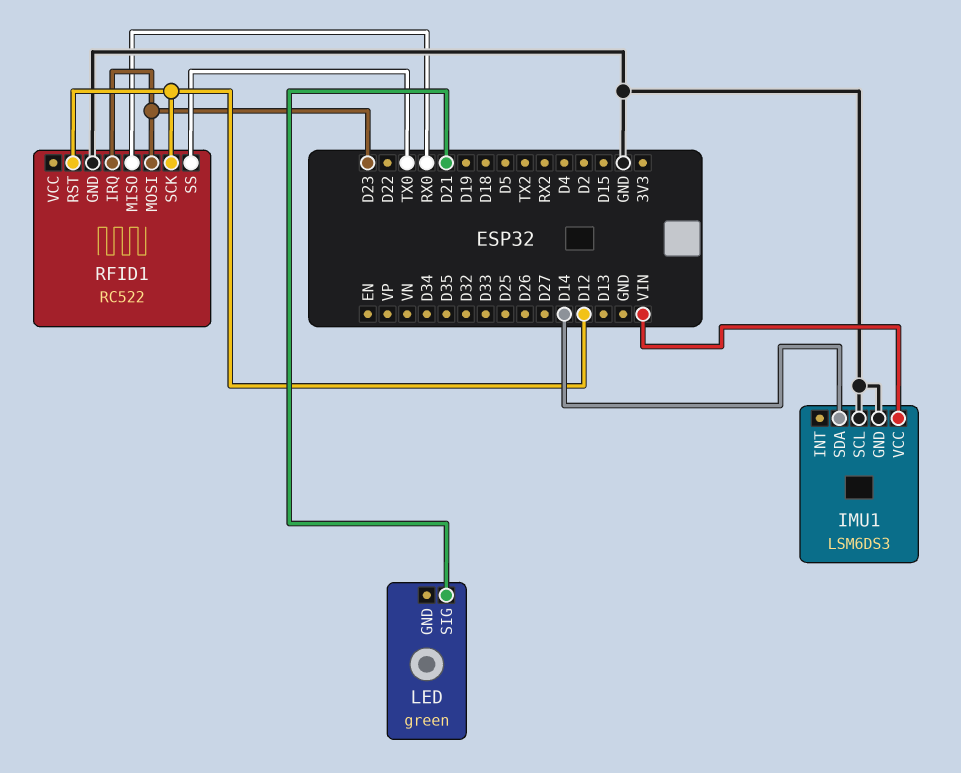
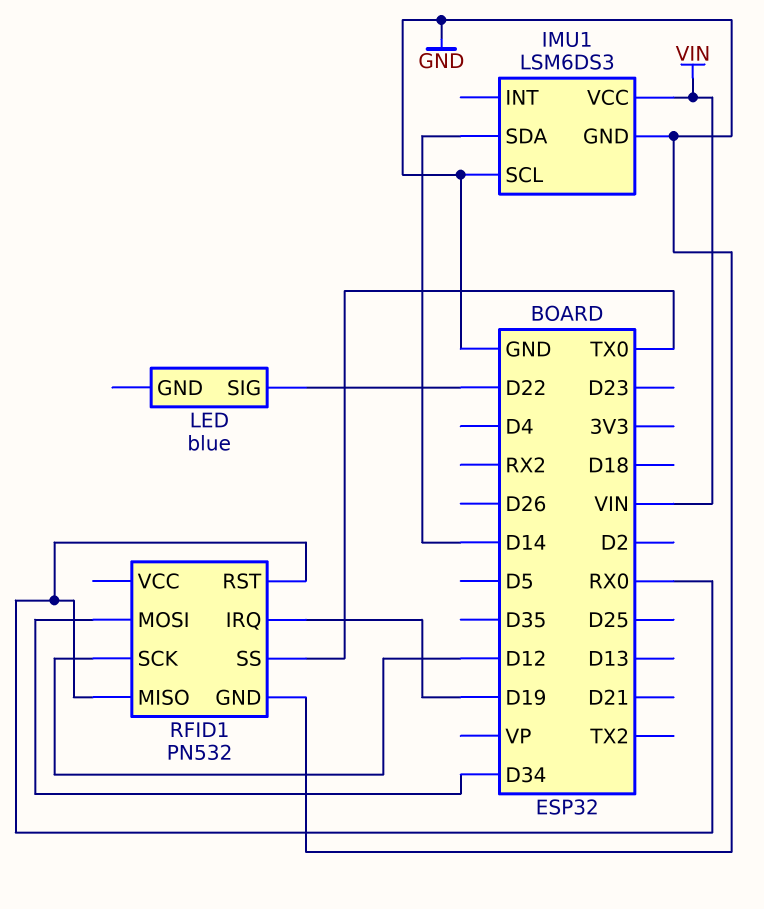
LED: green -> blue
LED pin SIG: D21 -> D22
RFID1: RC522 -> PN532
RFID1 pin IRQ: D23 -> D19
RFID1 pin MOSI: D23 -> D34
RFID1 pin RST: D12 -> RX0

